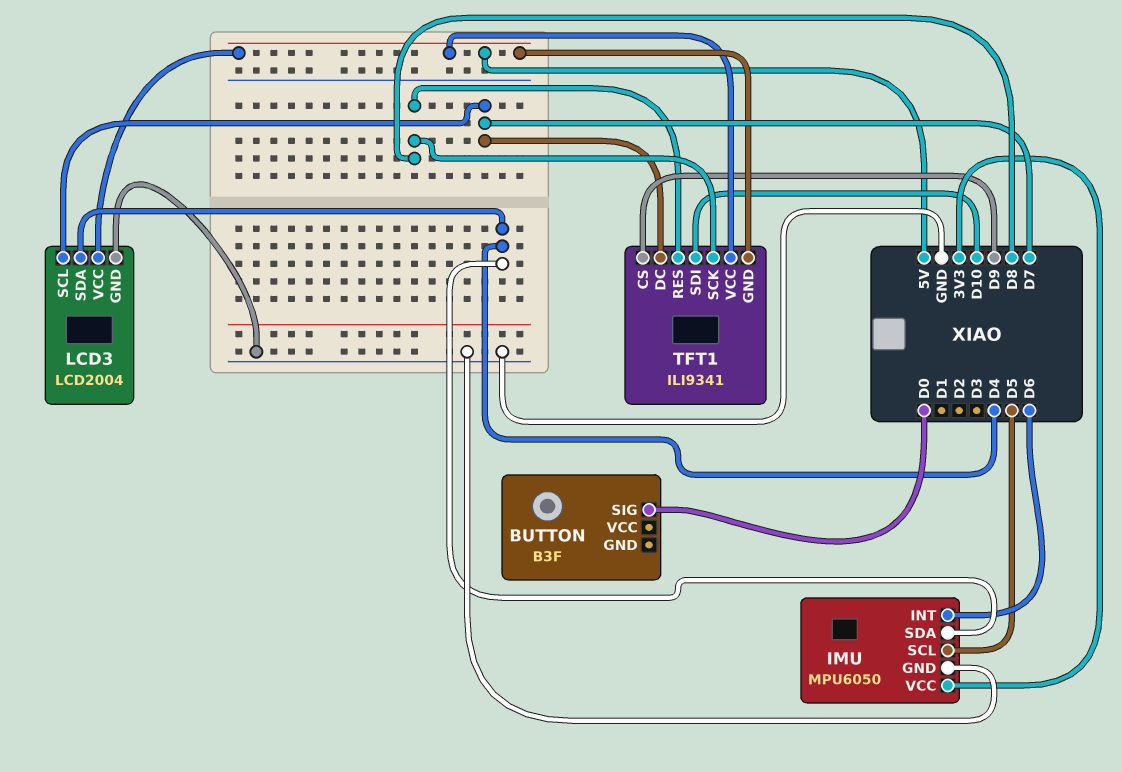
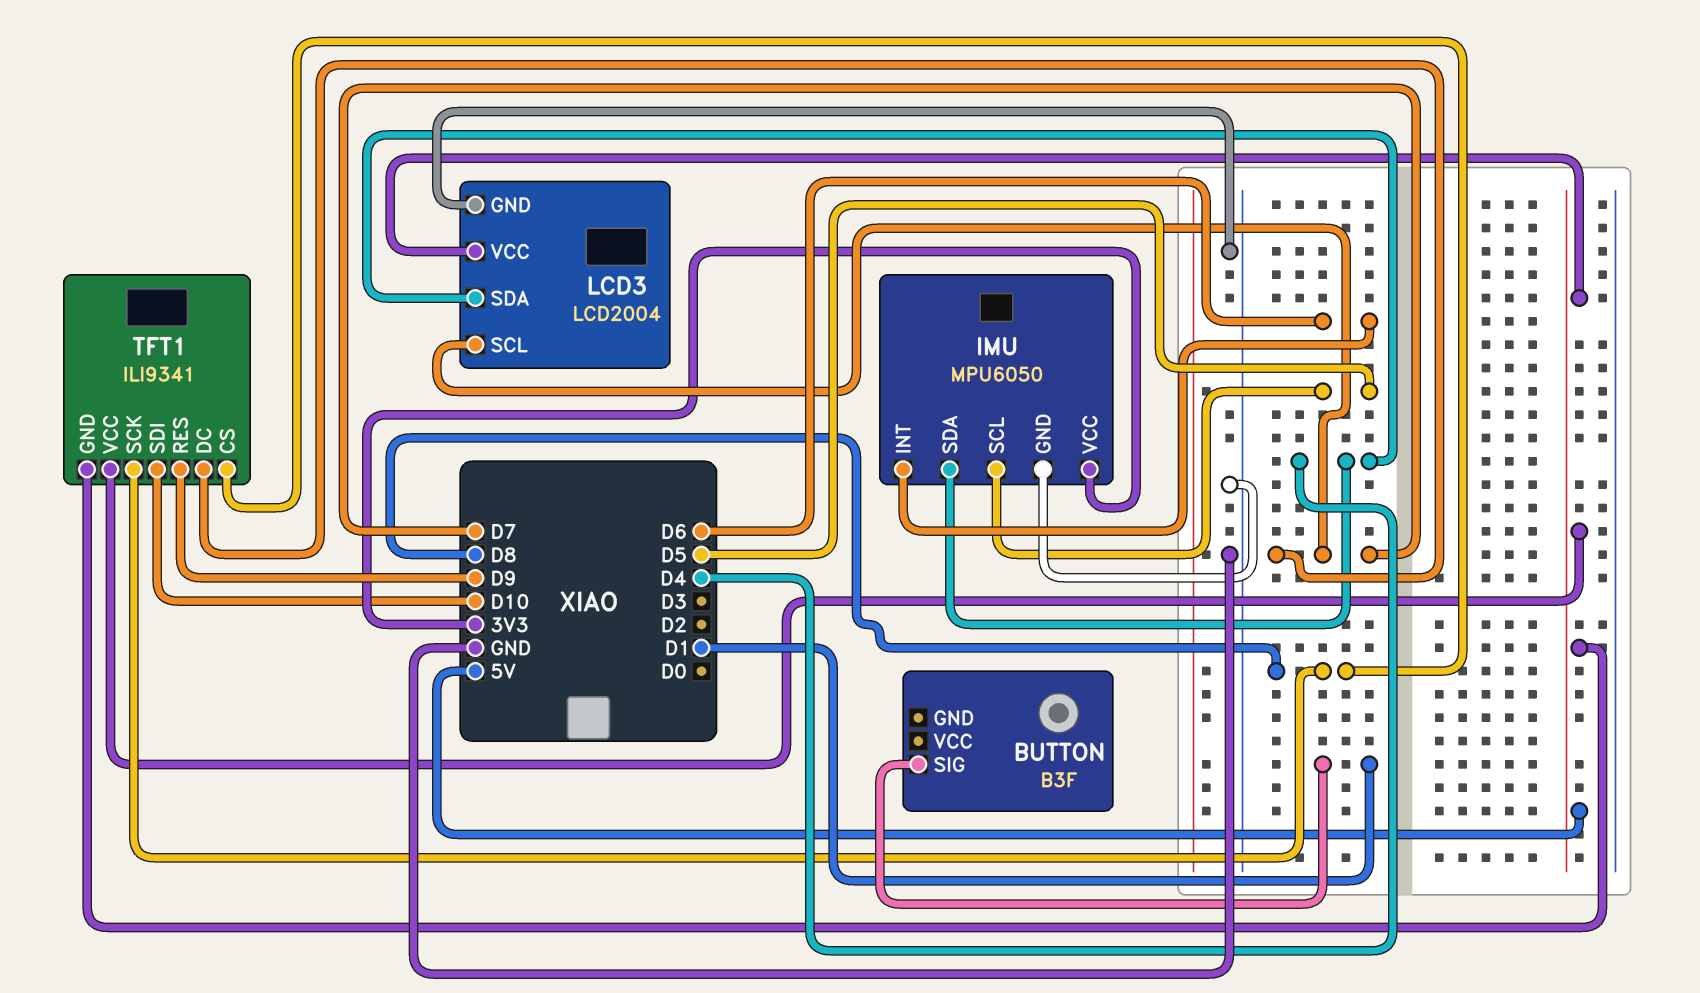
BUTTON pin SIG: D0 -> D1
TFT1 pin CS: D9 -> D8
TFT1 pin RES: D8 -> D9

